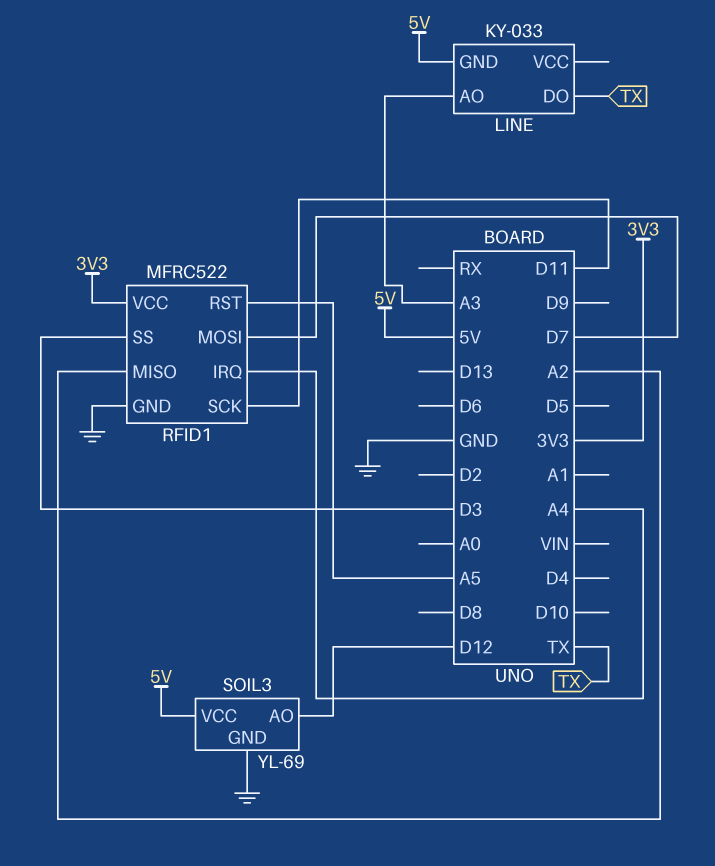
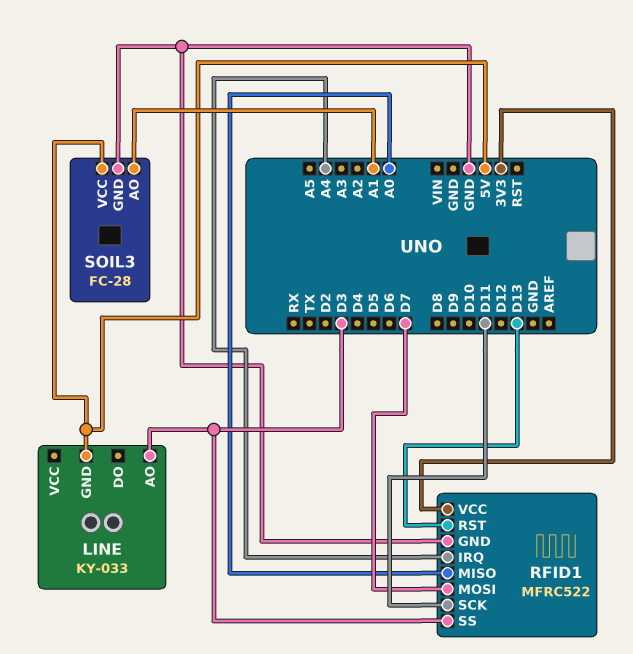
LINE pin AO: A3 -> D3
LINE pin DO: TX -> none
RFID1 pin MISO: A2 -> A0
RFID1 pin RST: A5 -> D13
SOIL3: YL-69 -> FC-28
SOIL3 pin AO: D12 -> A1

